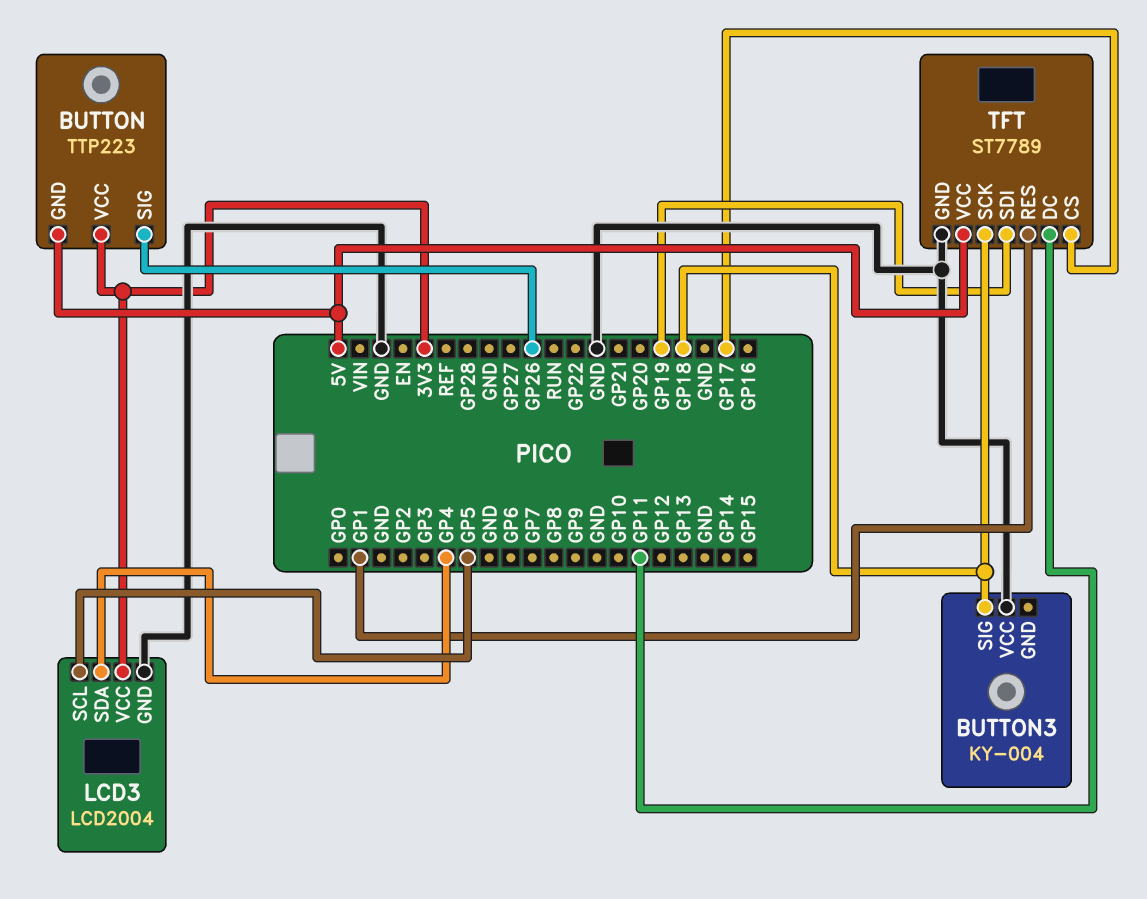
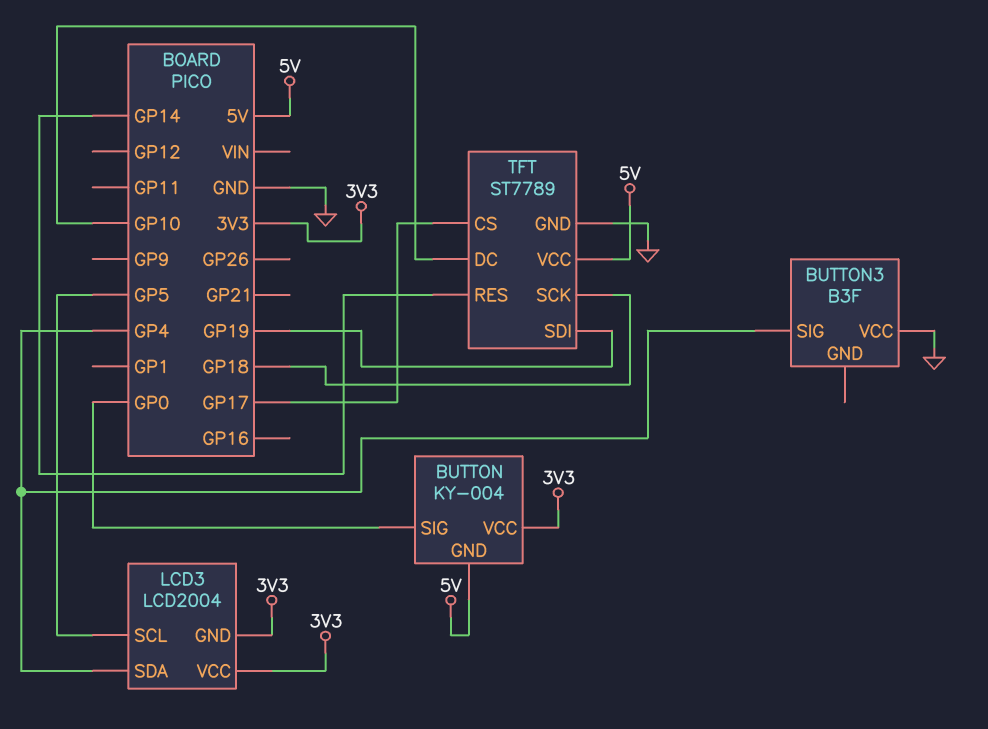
BUTTON: TTP223 -> KY-004
BUTTON pin SIG: GP26 -> GP0
BUTTON3: KY-004 -> B3F
BUTTON3 pin SIG: GP18 -> GP4
LCD3 pin GND: GND -> 3V3
TFT pin DC: GP11 -> GP10
TFT pin RES: GP1 -> GP14

